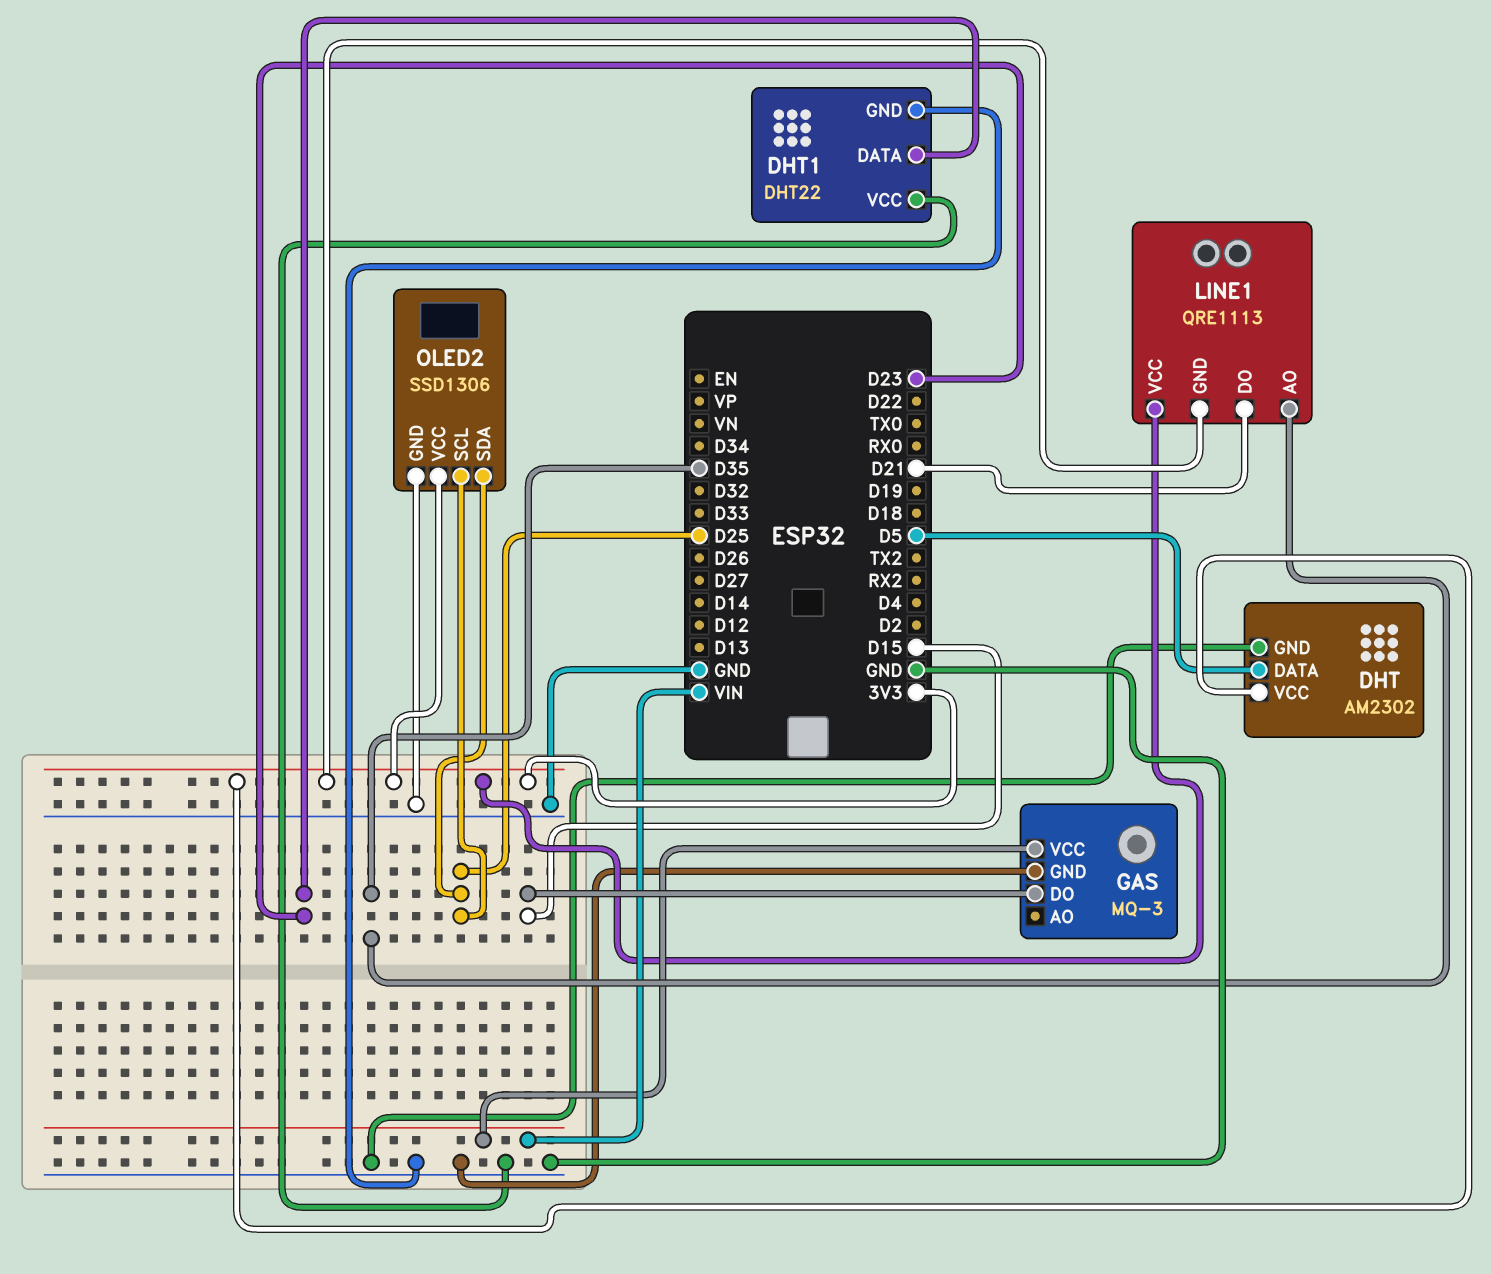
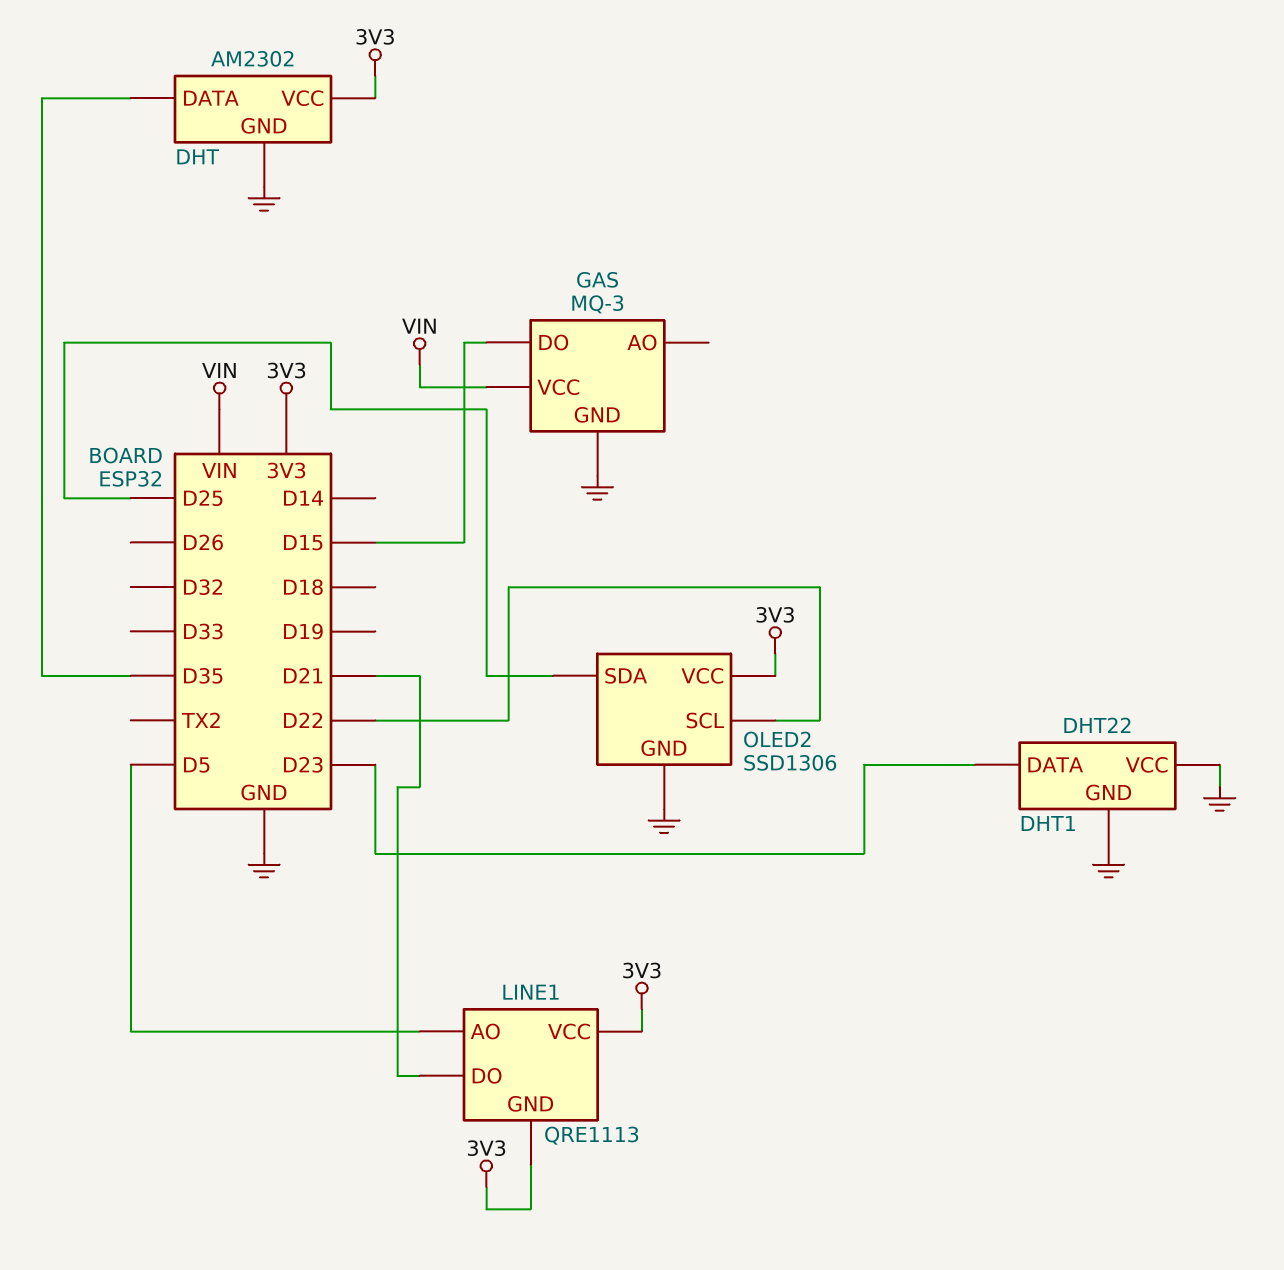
DHT pin DATA: D5 -> D35
LINE1 pin AO: D35 -> D5
OLED2 pin SCL: D25 -> D22

